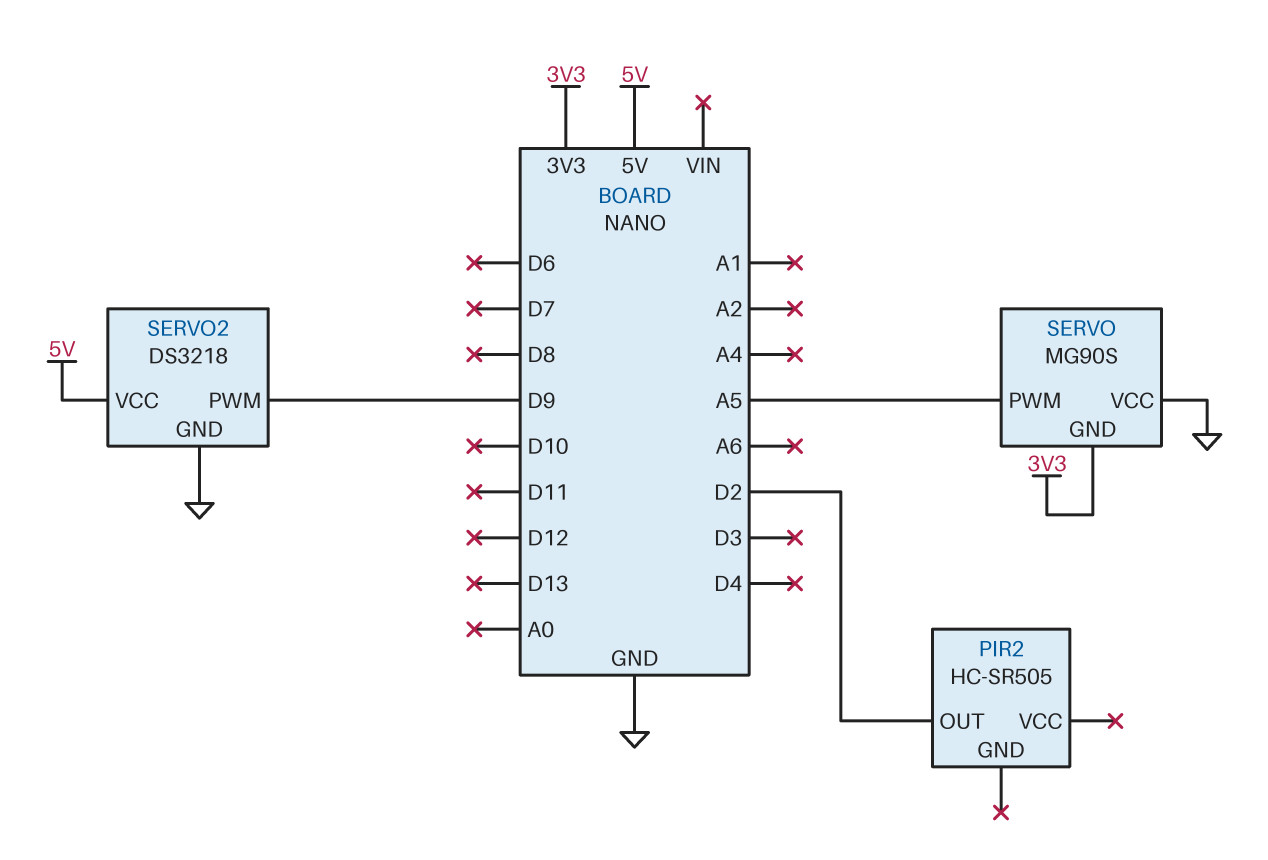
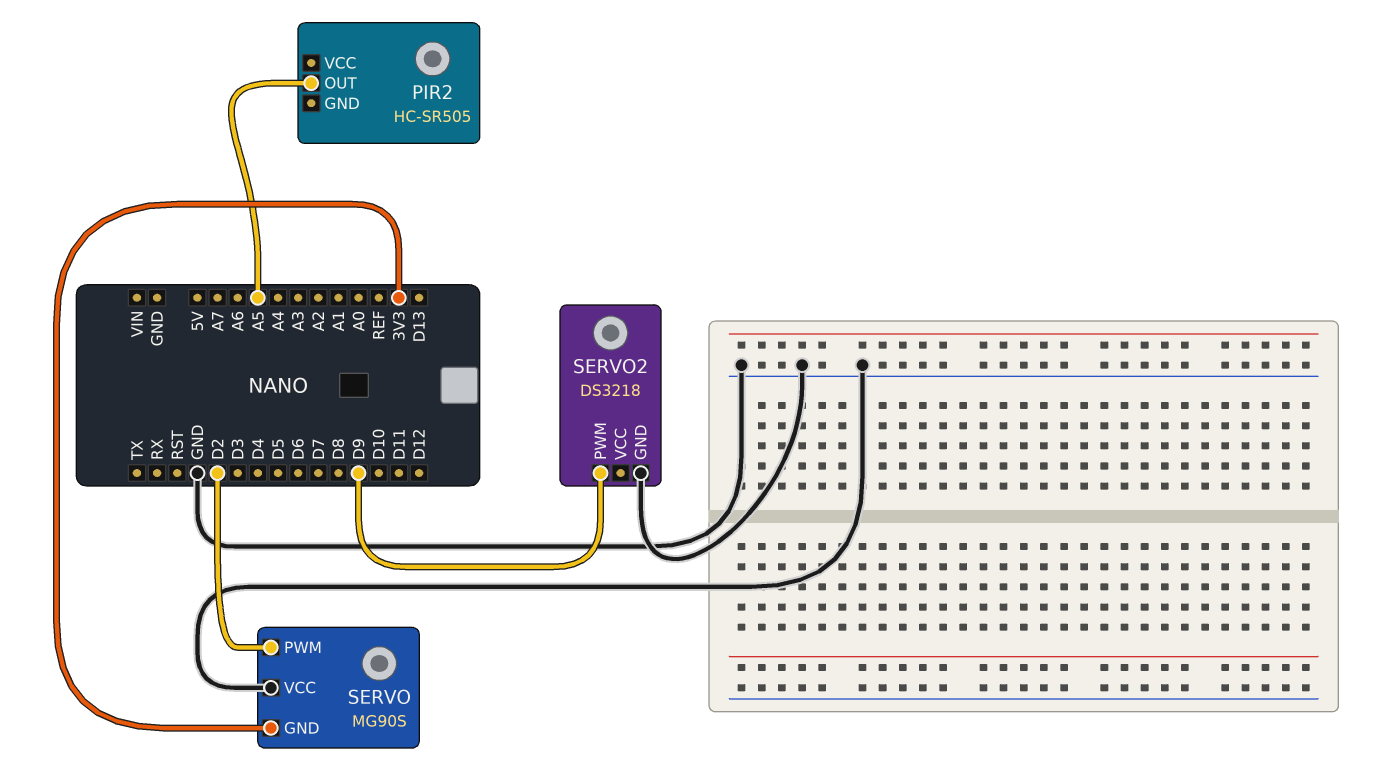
PIR2 pin OUT: D2 -> A5
SERVO pin PWM: A5 -> D2
SERVO2 pin VCC: 5V -> none

